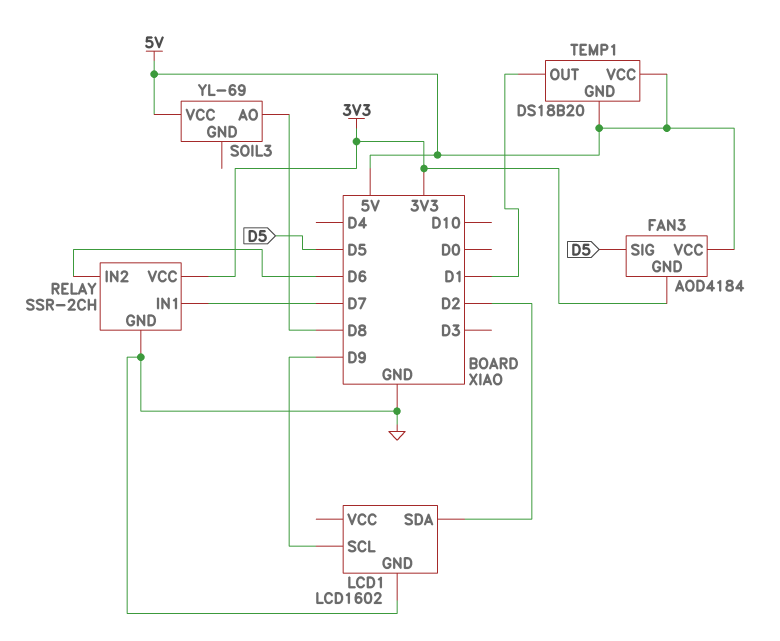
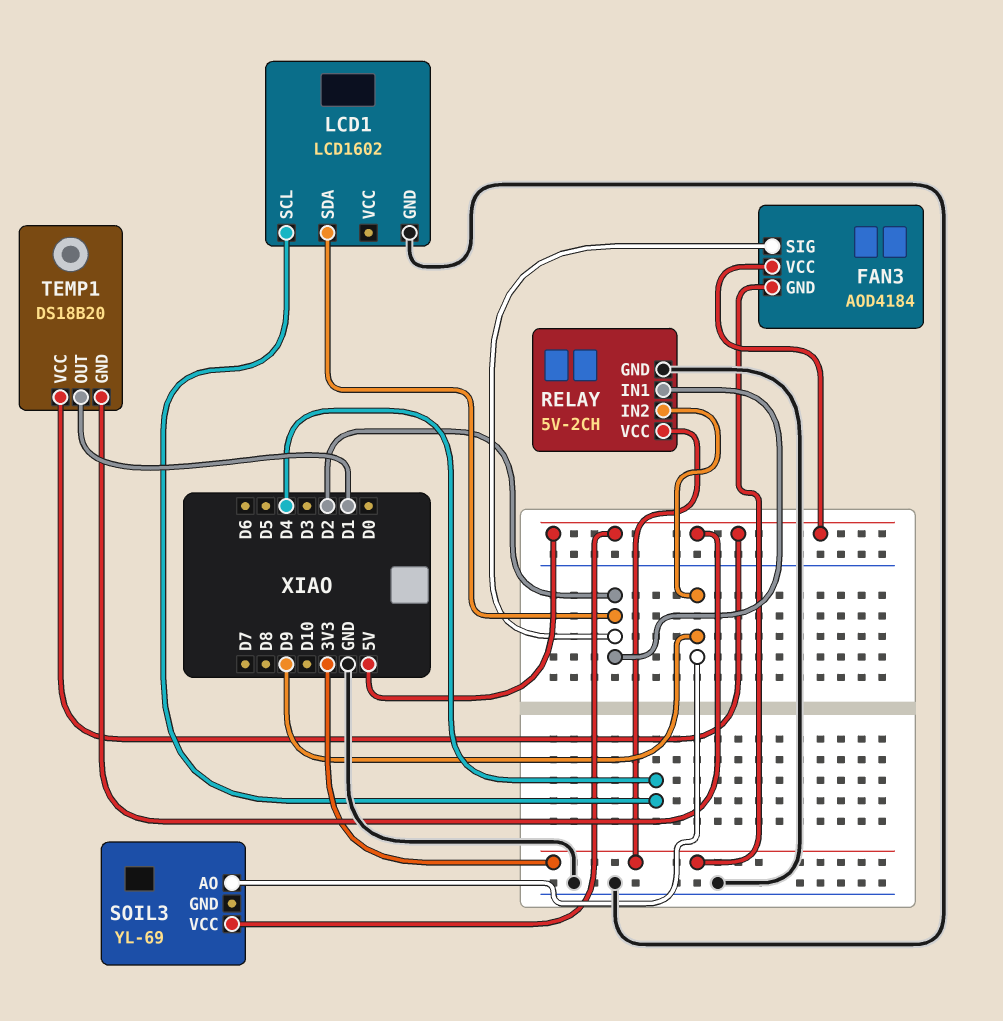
FAN3 pin SIG: D5 -> D2
LCD1 pin SCL: D9 -> D4
RELAY: SSR-2CH -> 5V-2CH
RELAY pin IN1: D7 -> D2
RELAY pin IN2: D6 -> D9
SOIL3 pin AO: D8 -> D9

